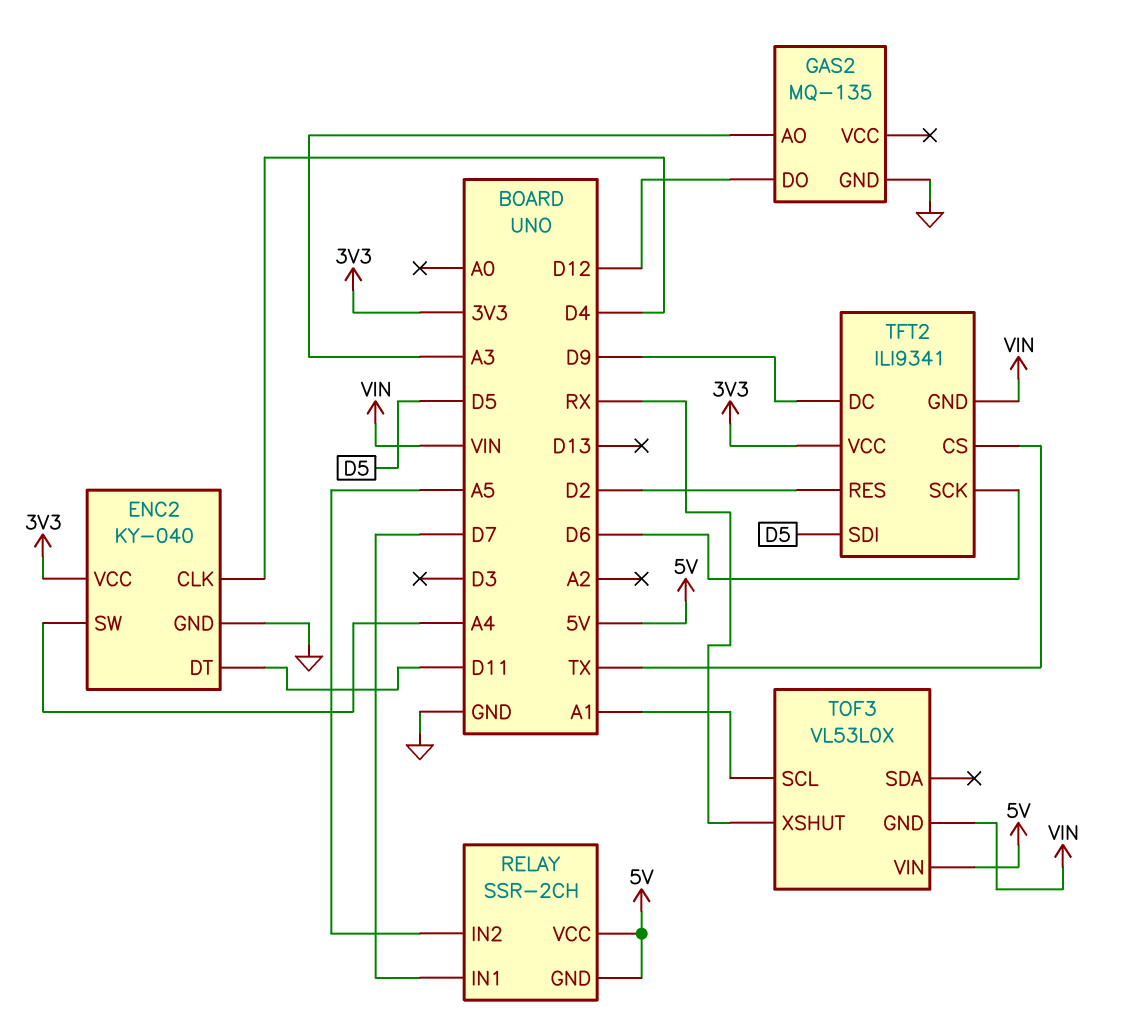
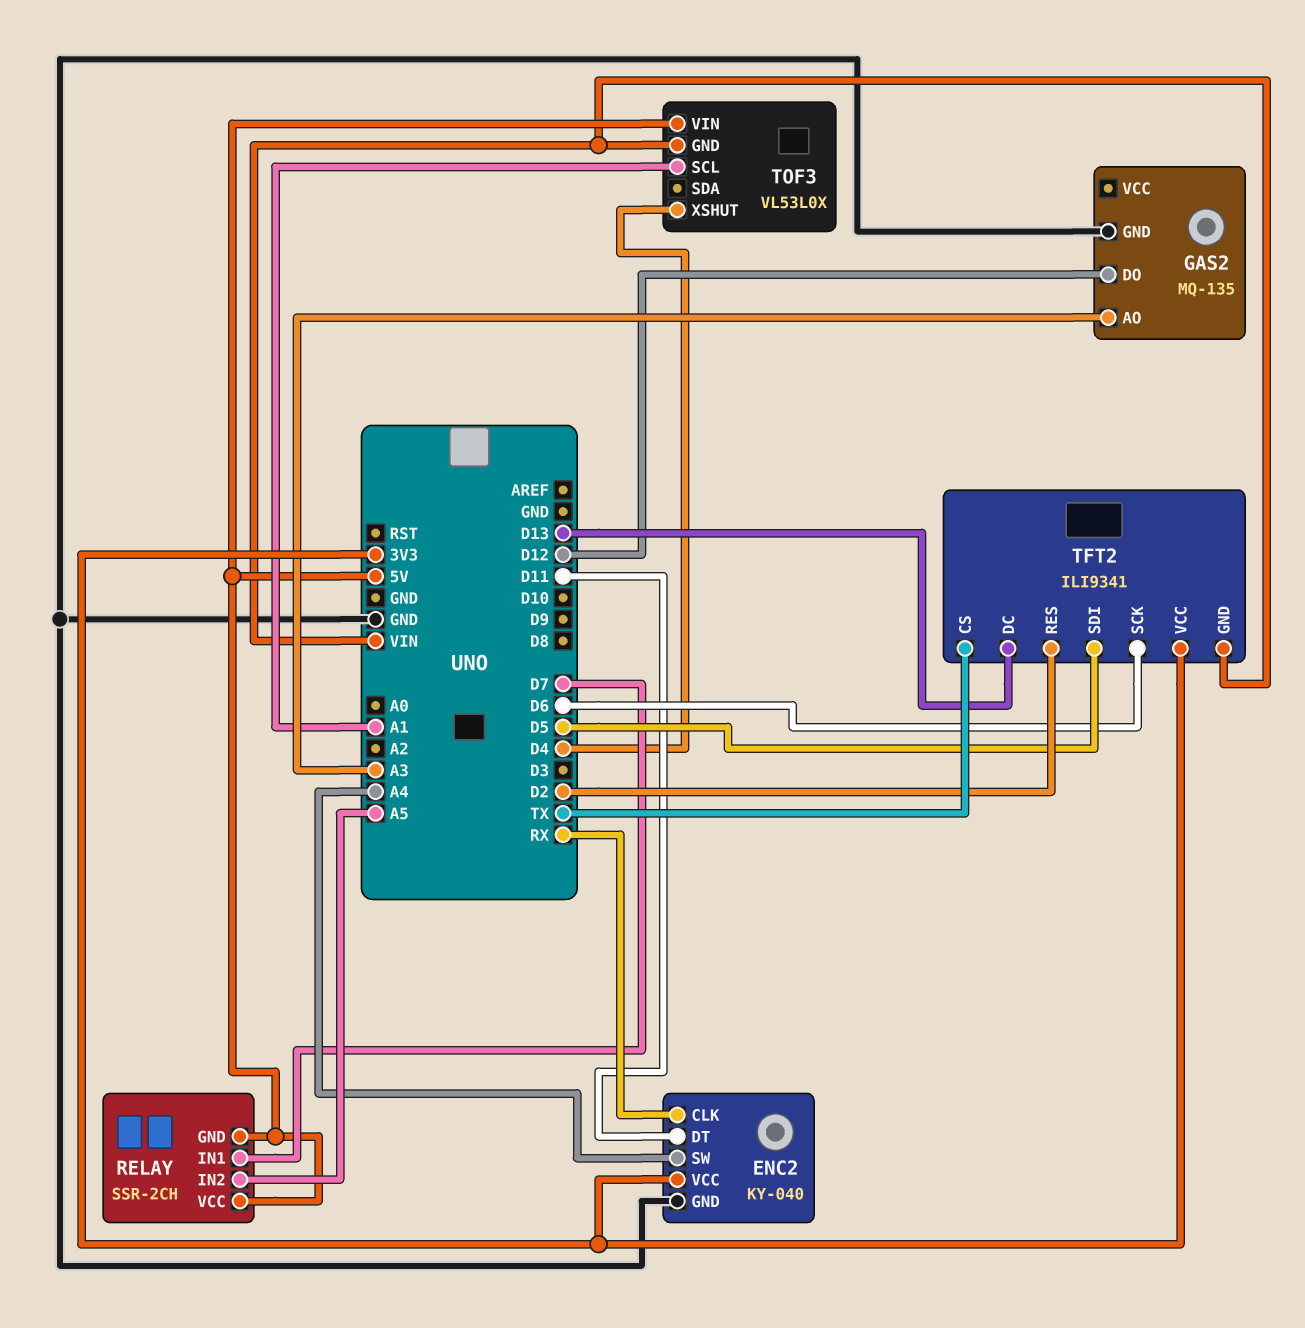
ENC2 pin CLK: D4 -> RX
TFT2 pin DC: D9 -> D13
TOF3 pin XSHUT: RX -> D4

